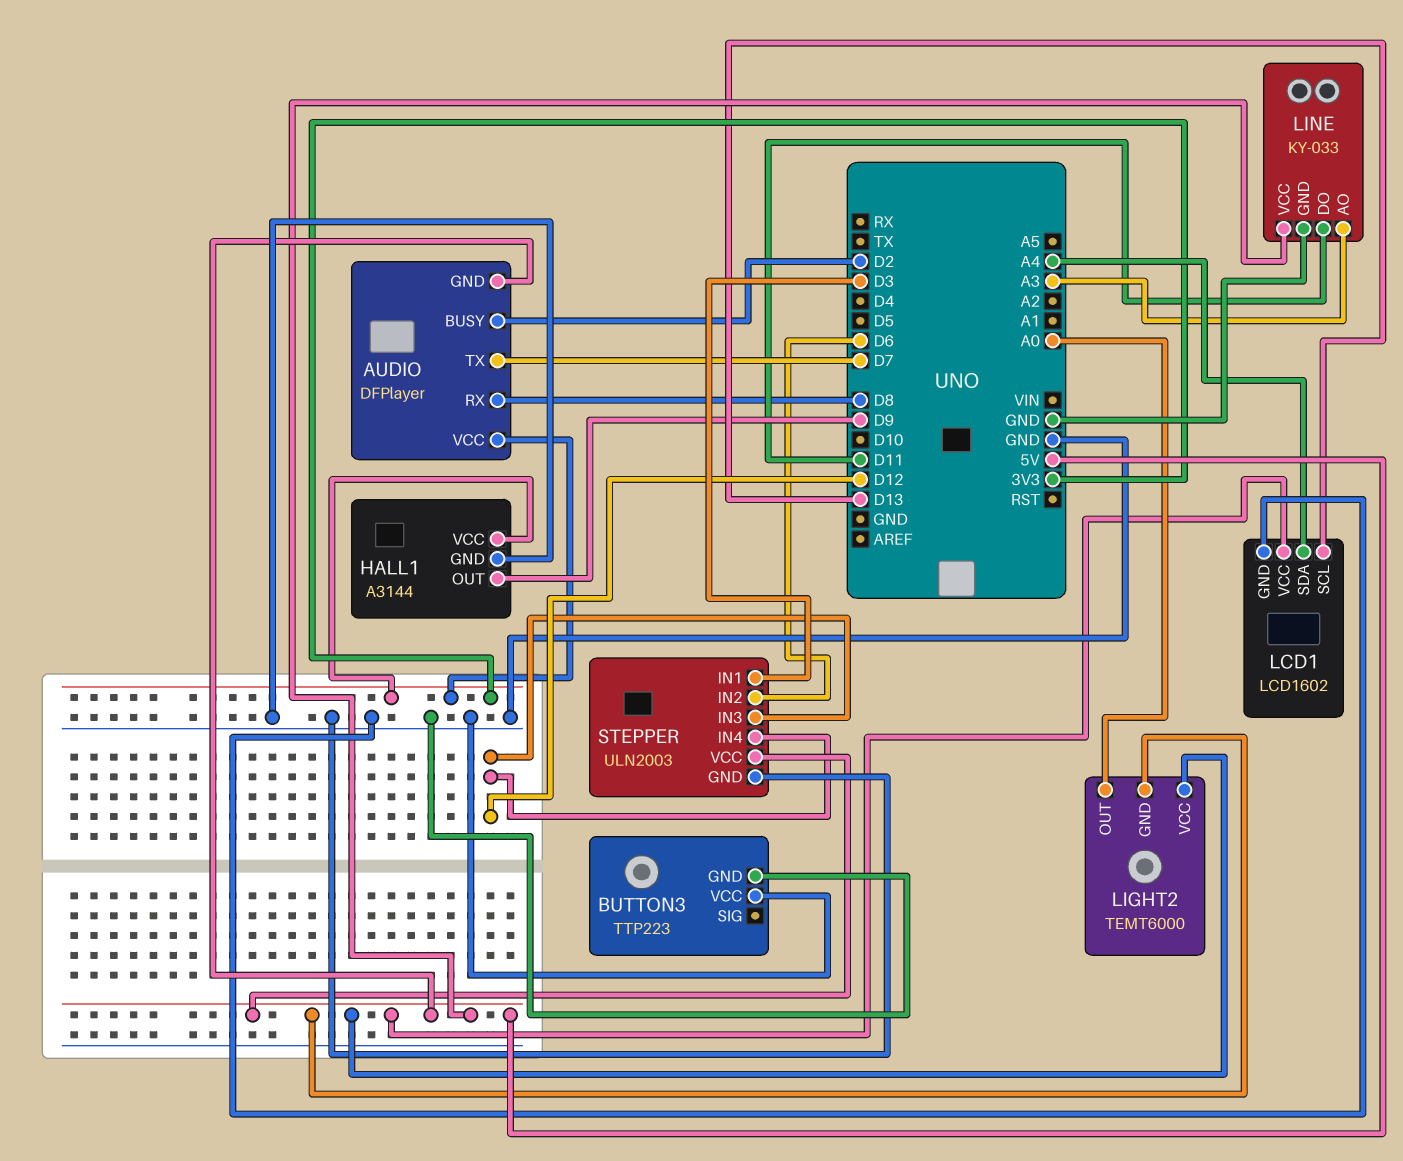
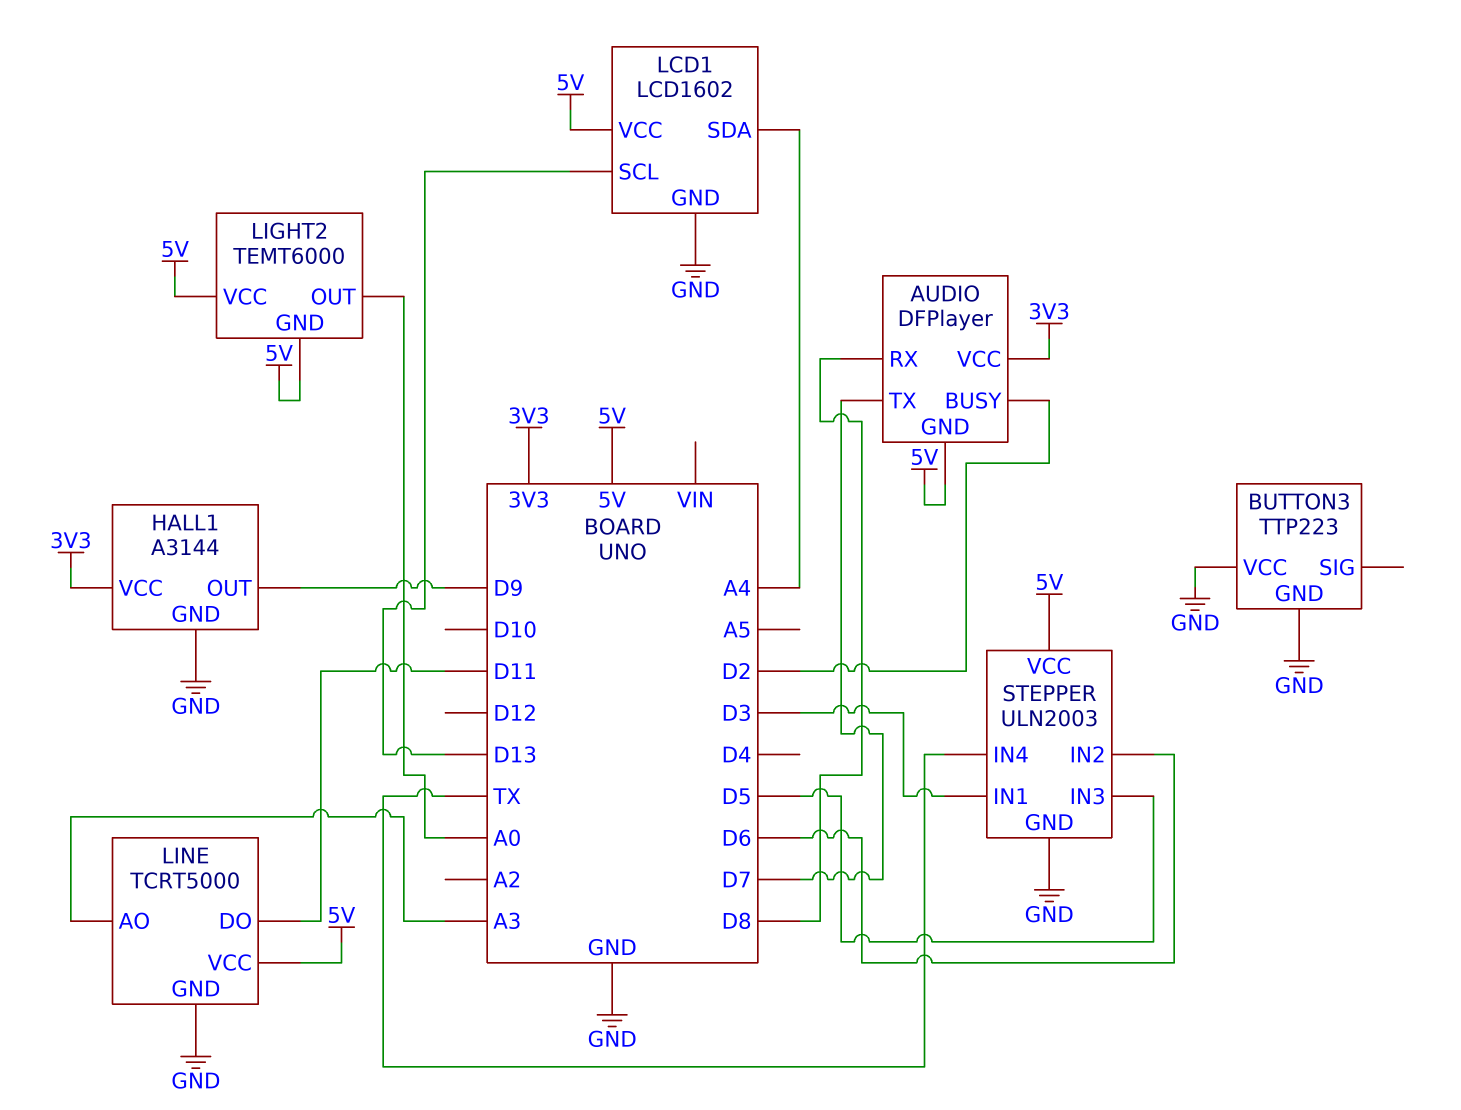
LINE: KY-033 -> TCRT5000
STEPPER pin IN3: D12 -> D5
STEPPER pin IN4: D12 -> TX

